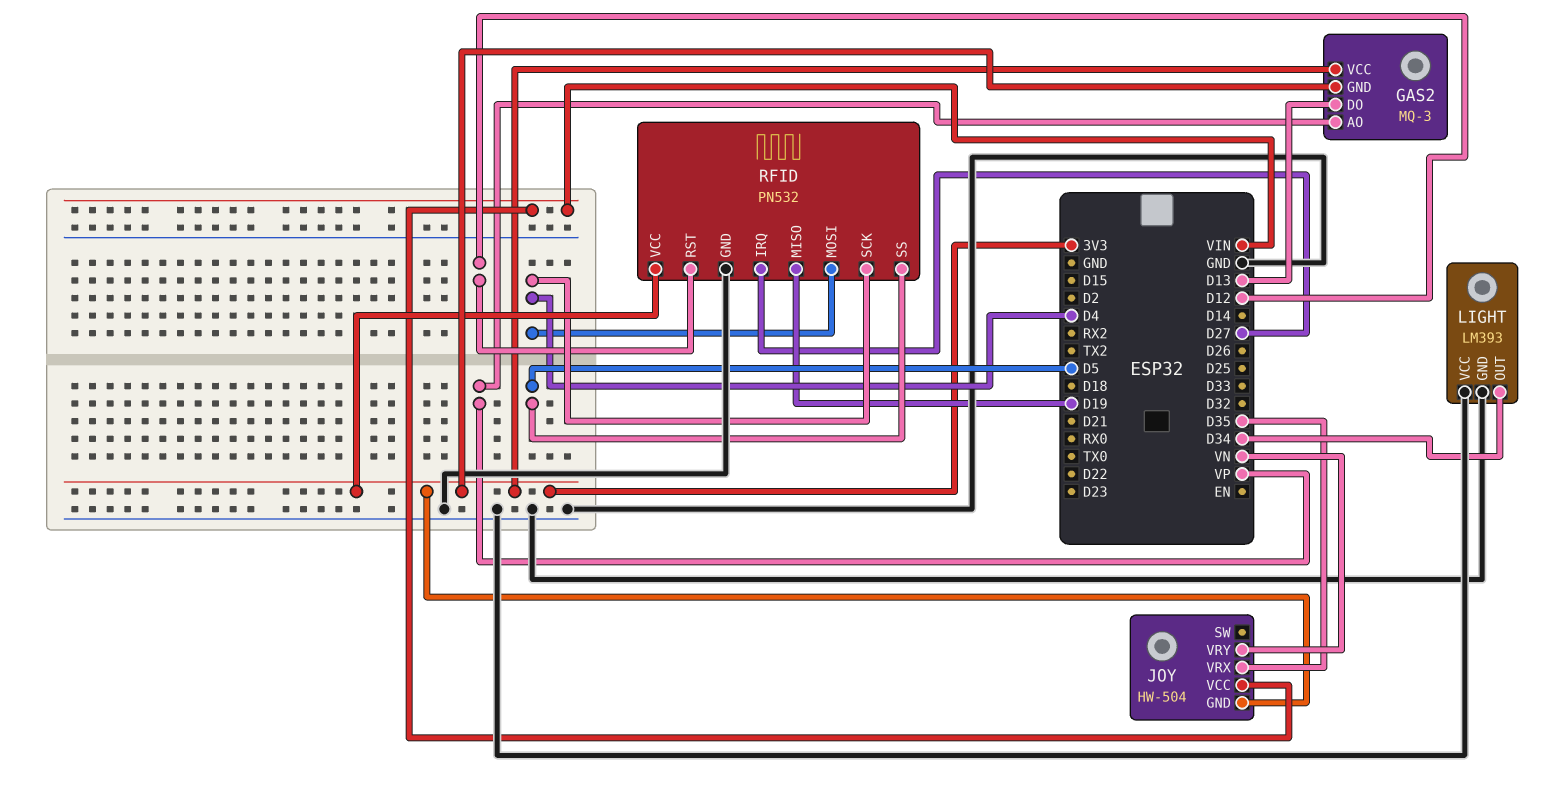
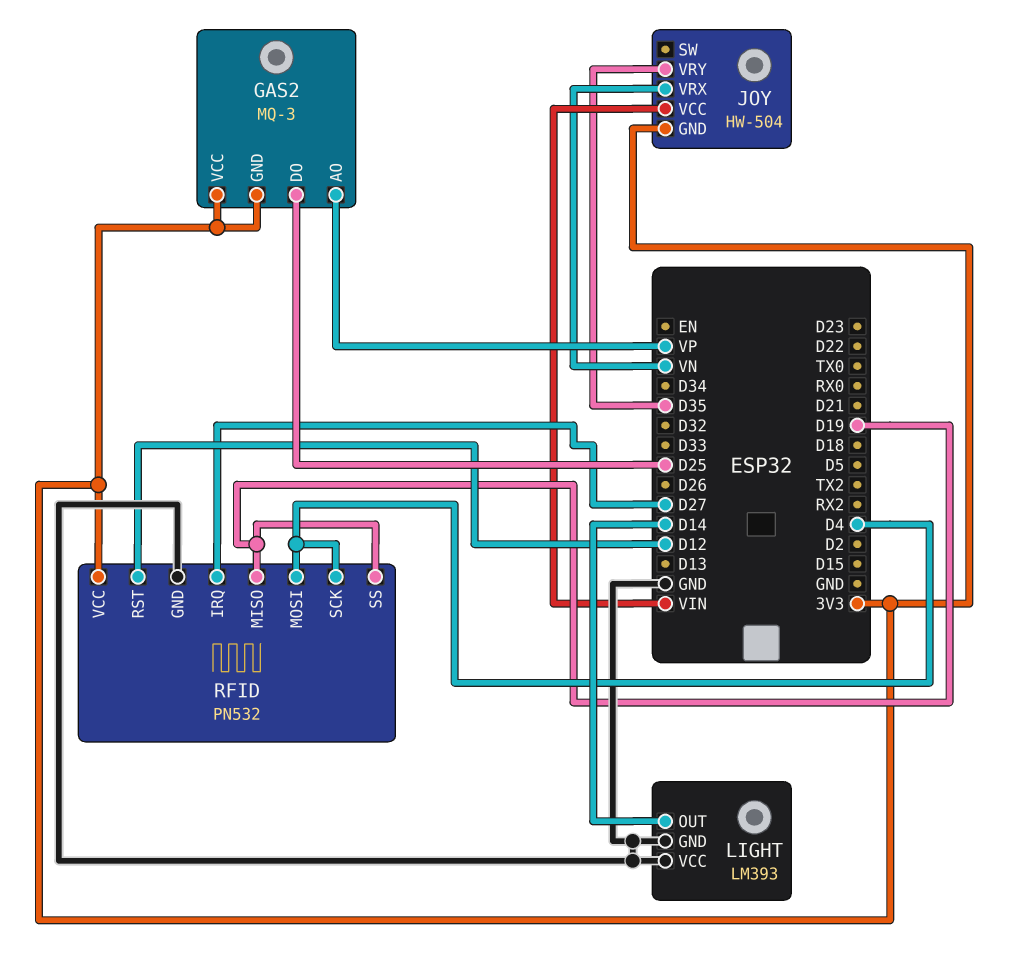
GAS2 pin DO: D13 -> D25
JOY pin VRX: D35 -> VN
JOY pin VRY: VN -> D35
LIGHT pin OUT: D34 -> D14
RFID pin SS: D5 -> D19

